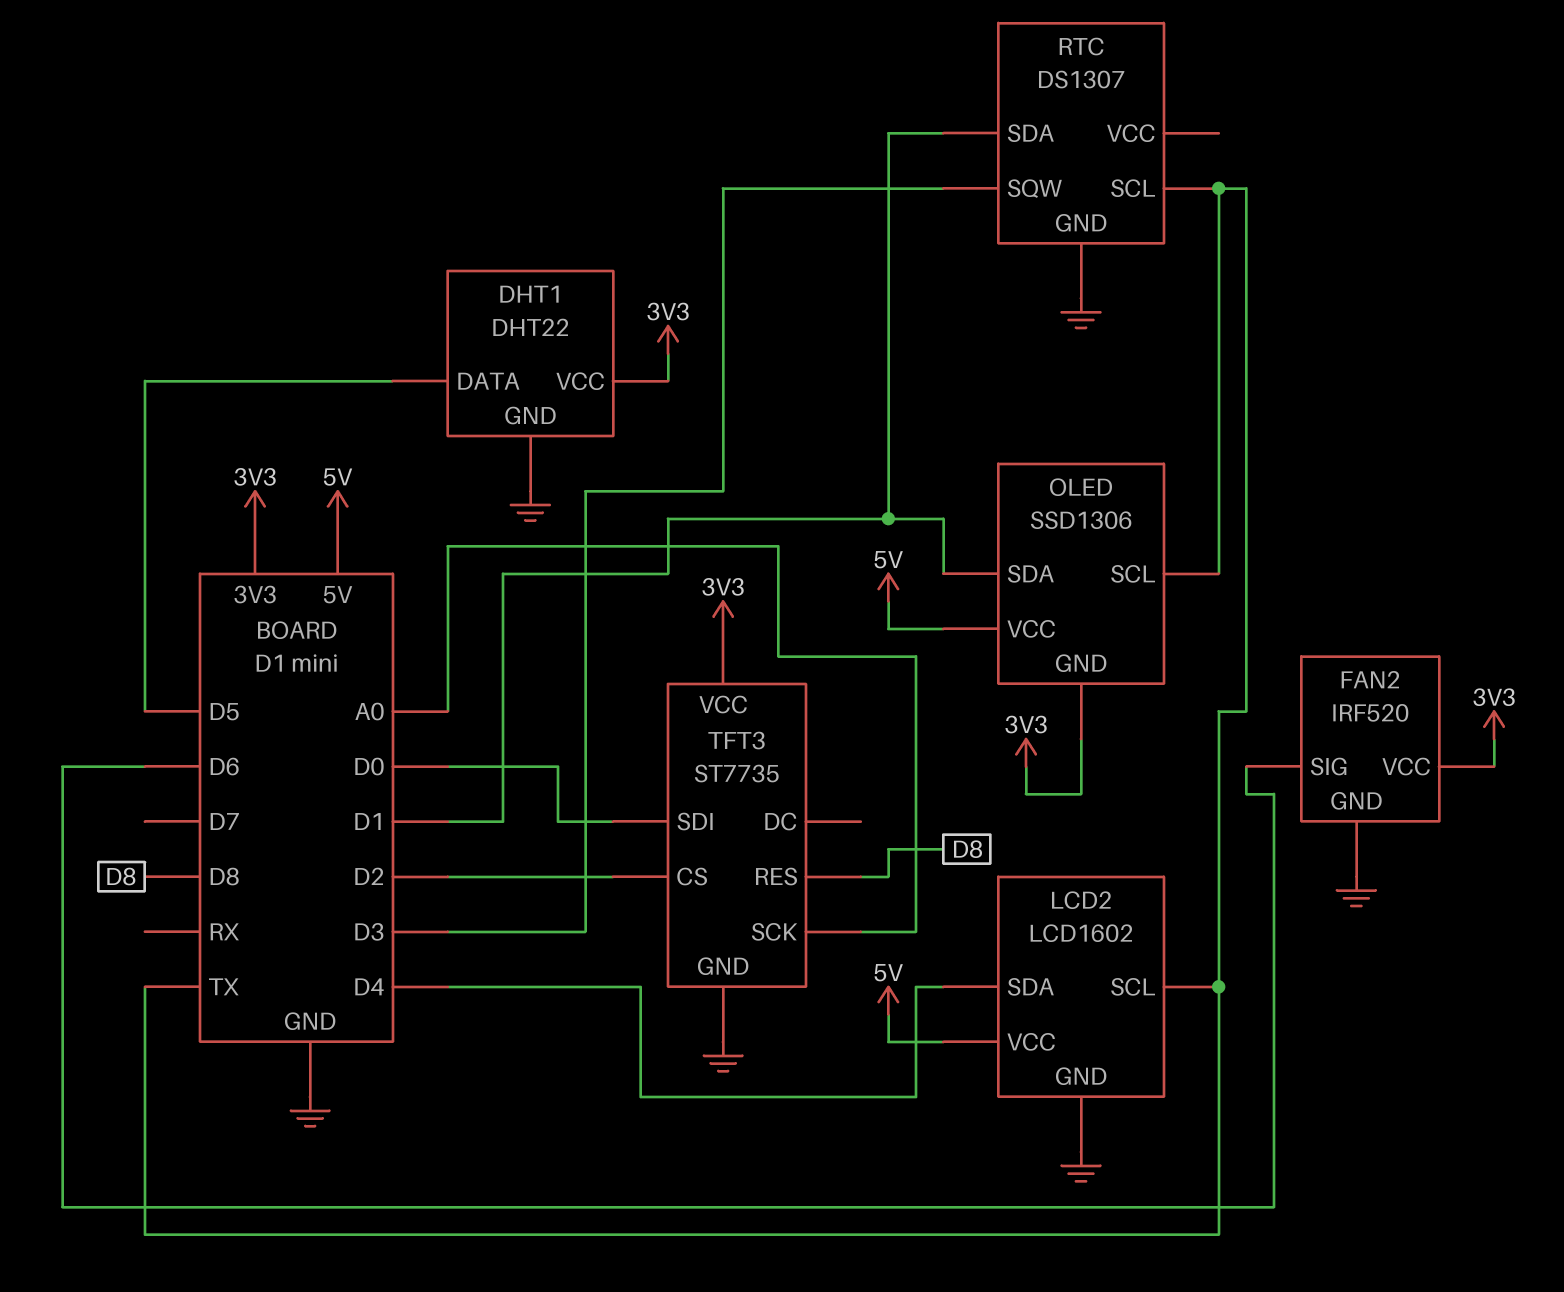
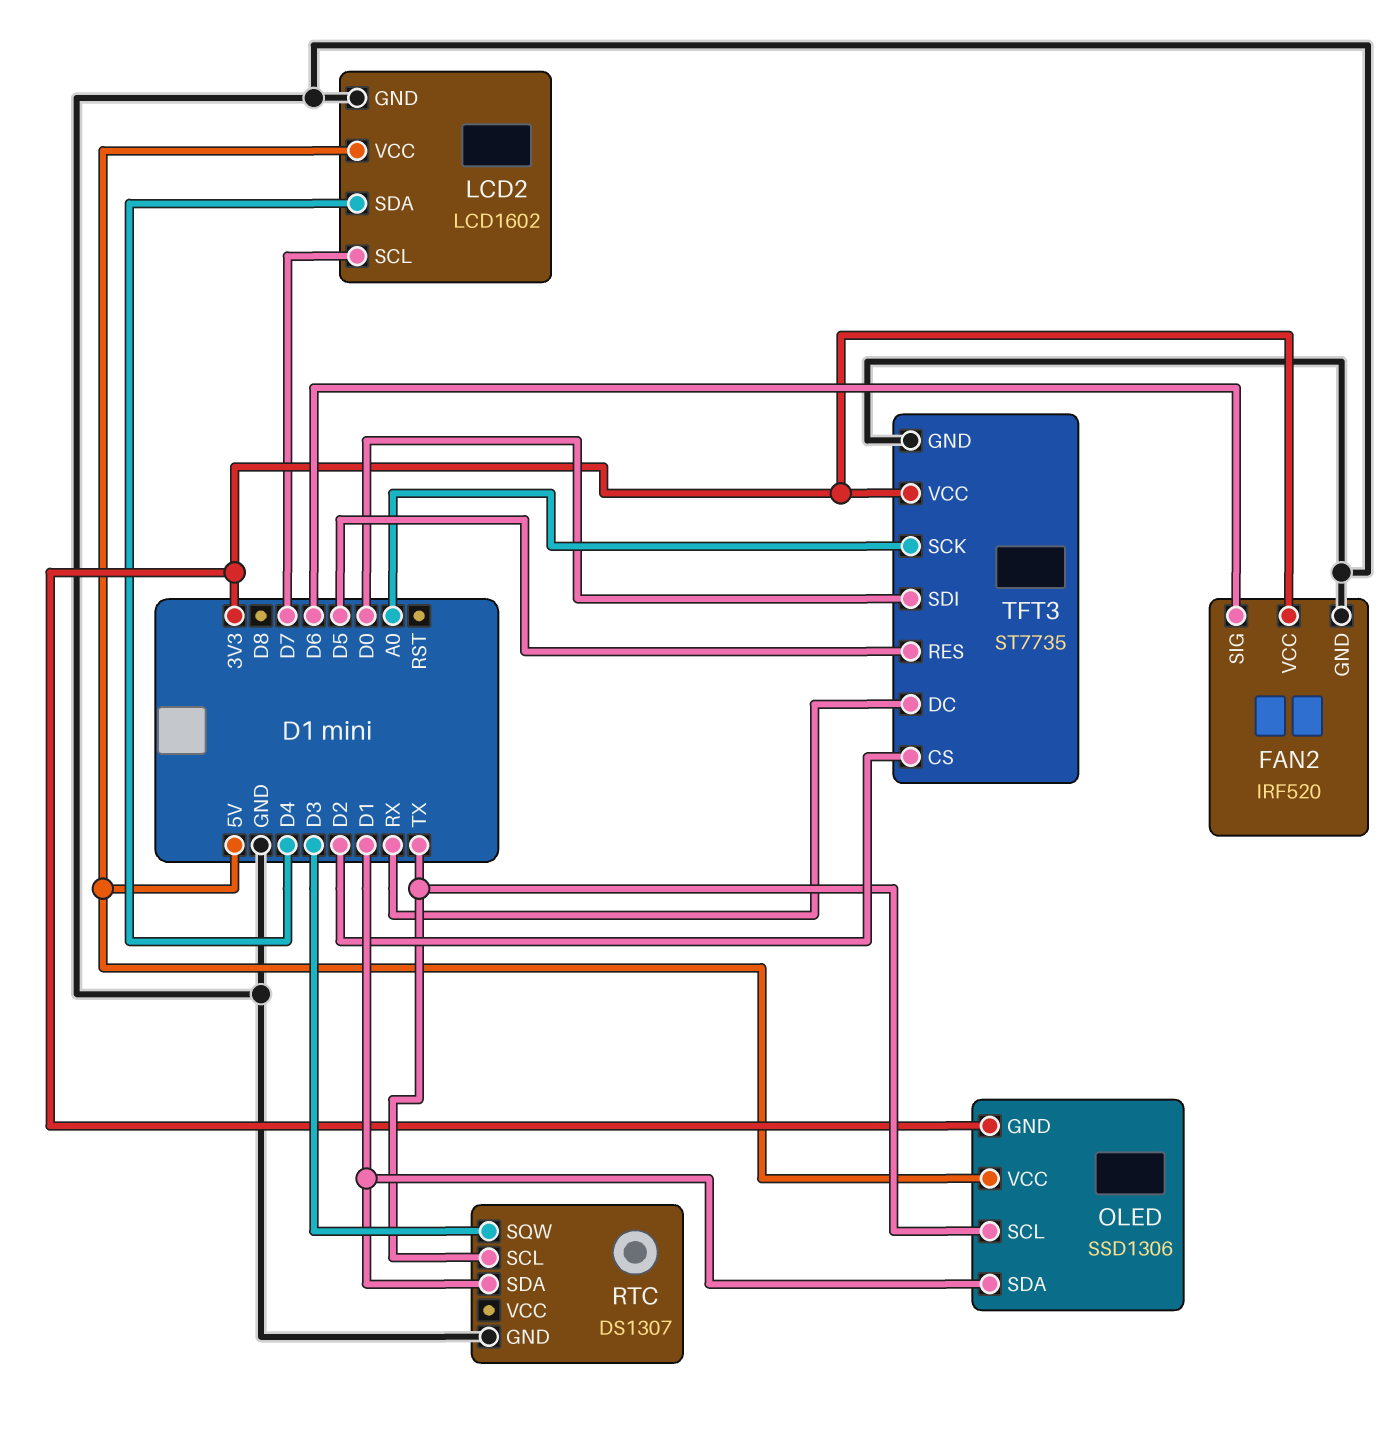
DHT1: DHT22 -> none
DHT1 pin DATA: D5 -> none
DHT1 pin GND: GND -> none
DHT1 pin VCC: 3V3 -> none
LCD2 pin SCL: TX -> D7
TFT3 pin DC: none -> RX
TFT3 pin RES: D8 -> D5

